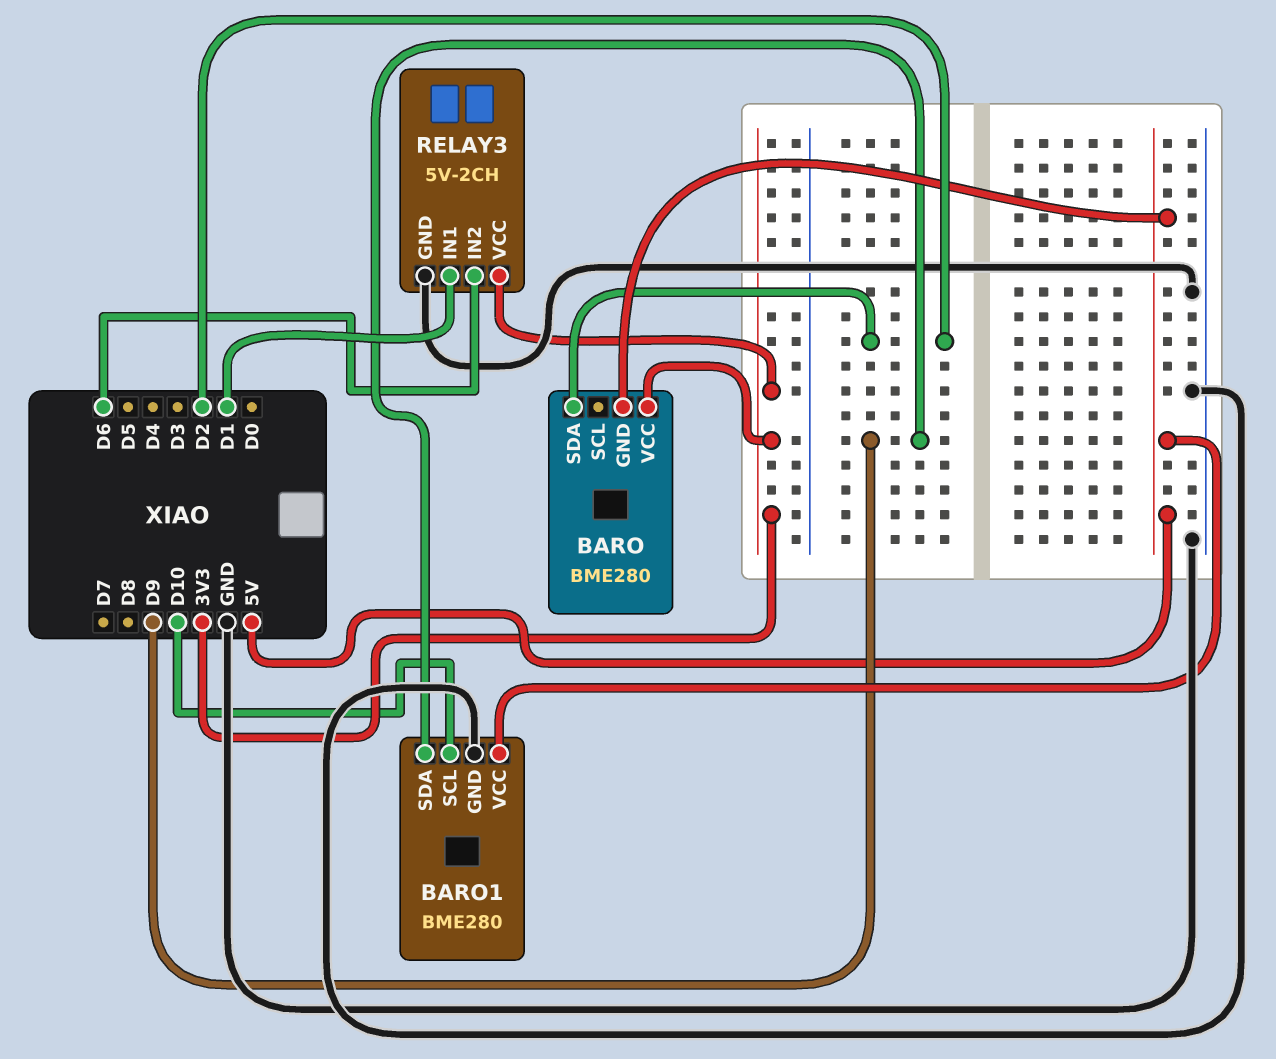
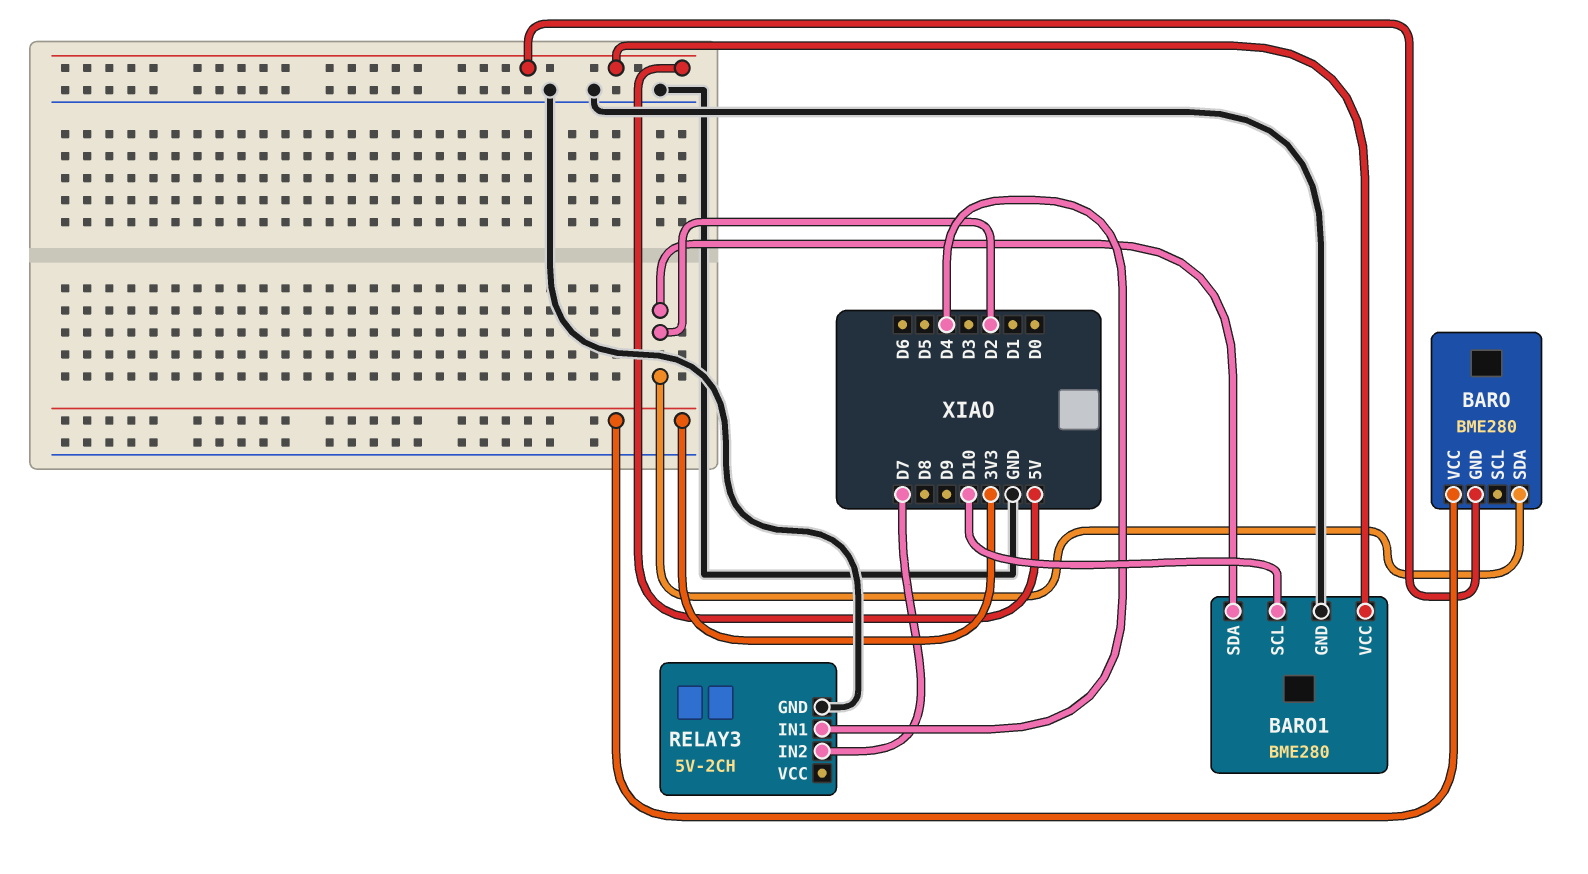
BARO1 pin SDA: D9 -> D2
RELAY3 pin IN1: D1 -> D4
RELAY3 pin IN2: D6 -> D7
RELAY3 pin VCC: 3V3 -> none

